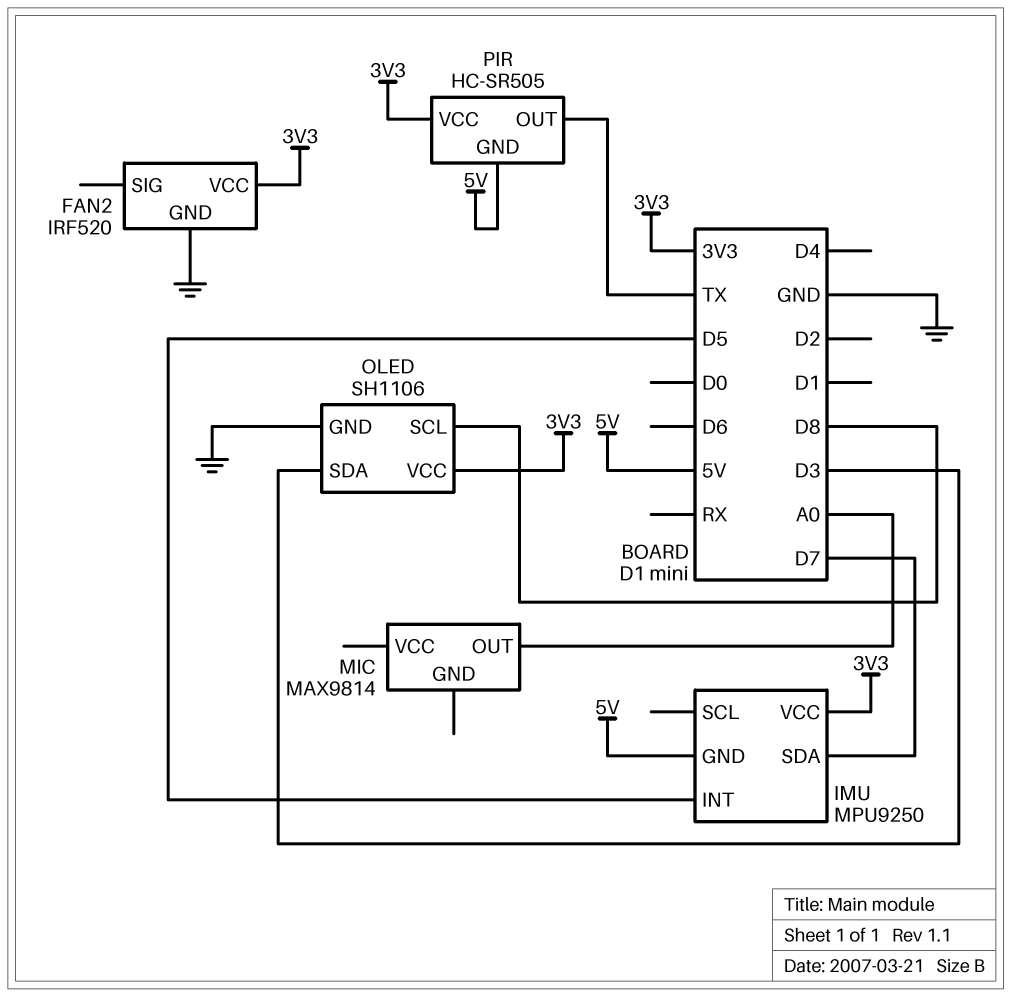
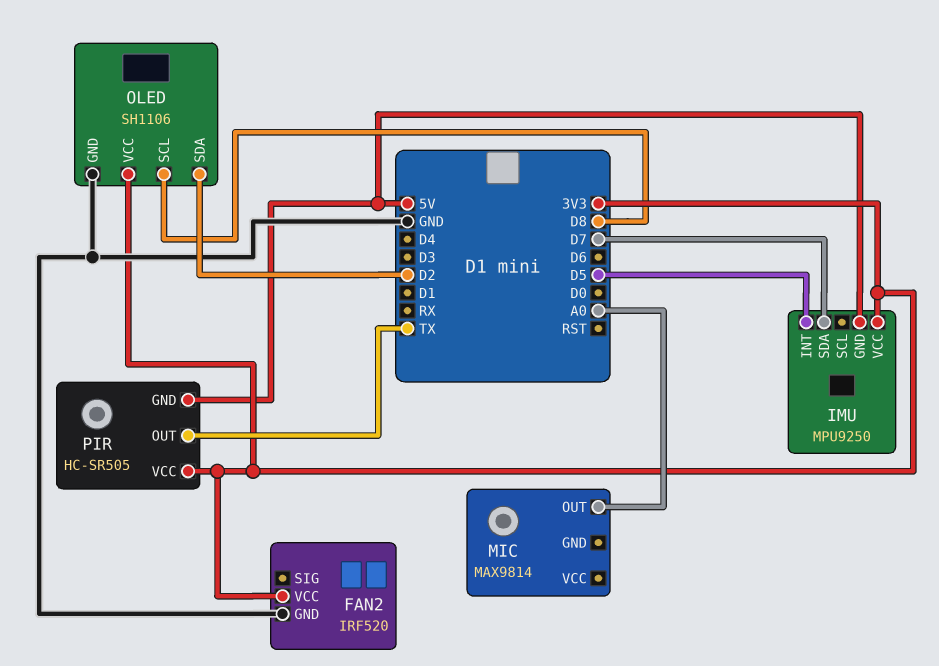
OLED pin SDA: D3 -> D2

